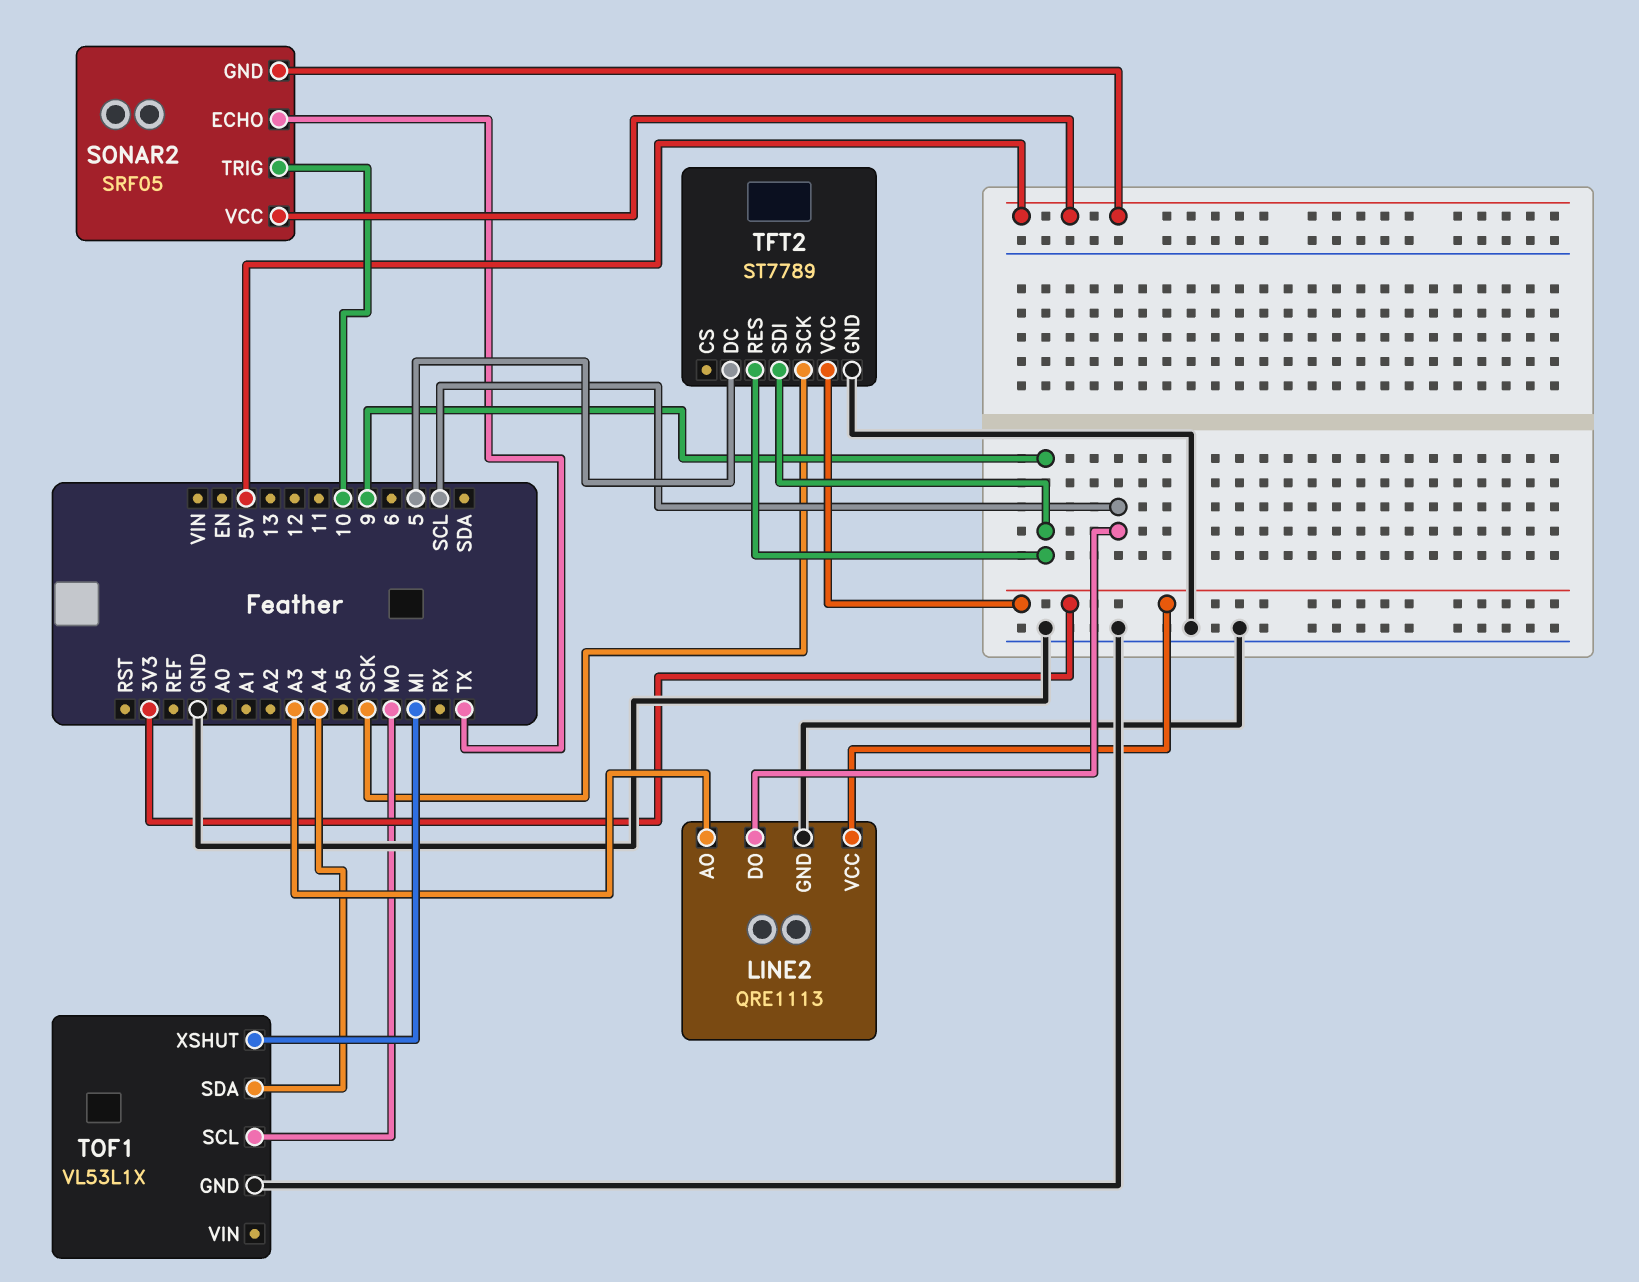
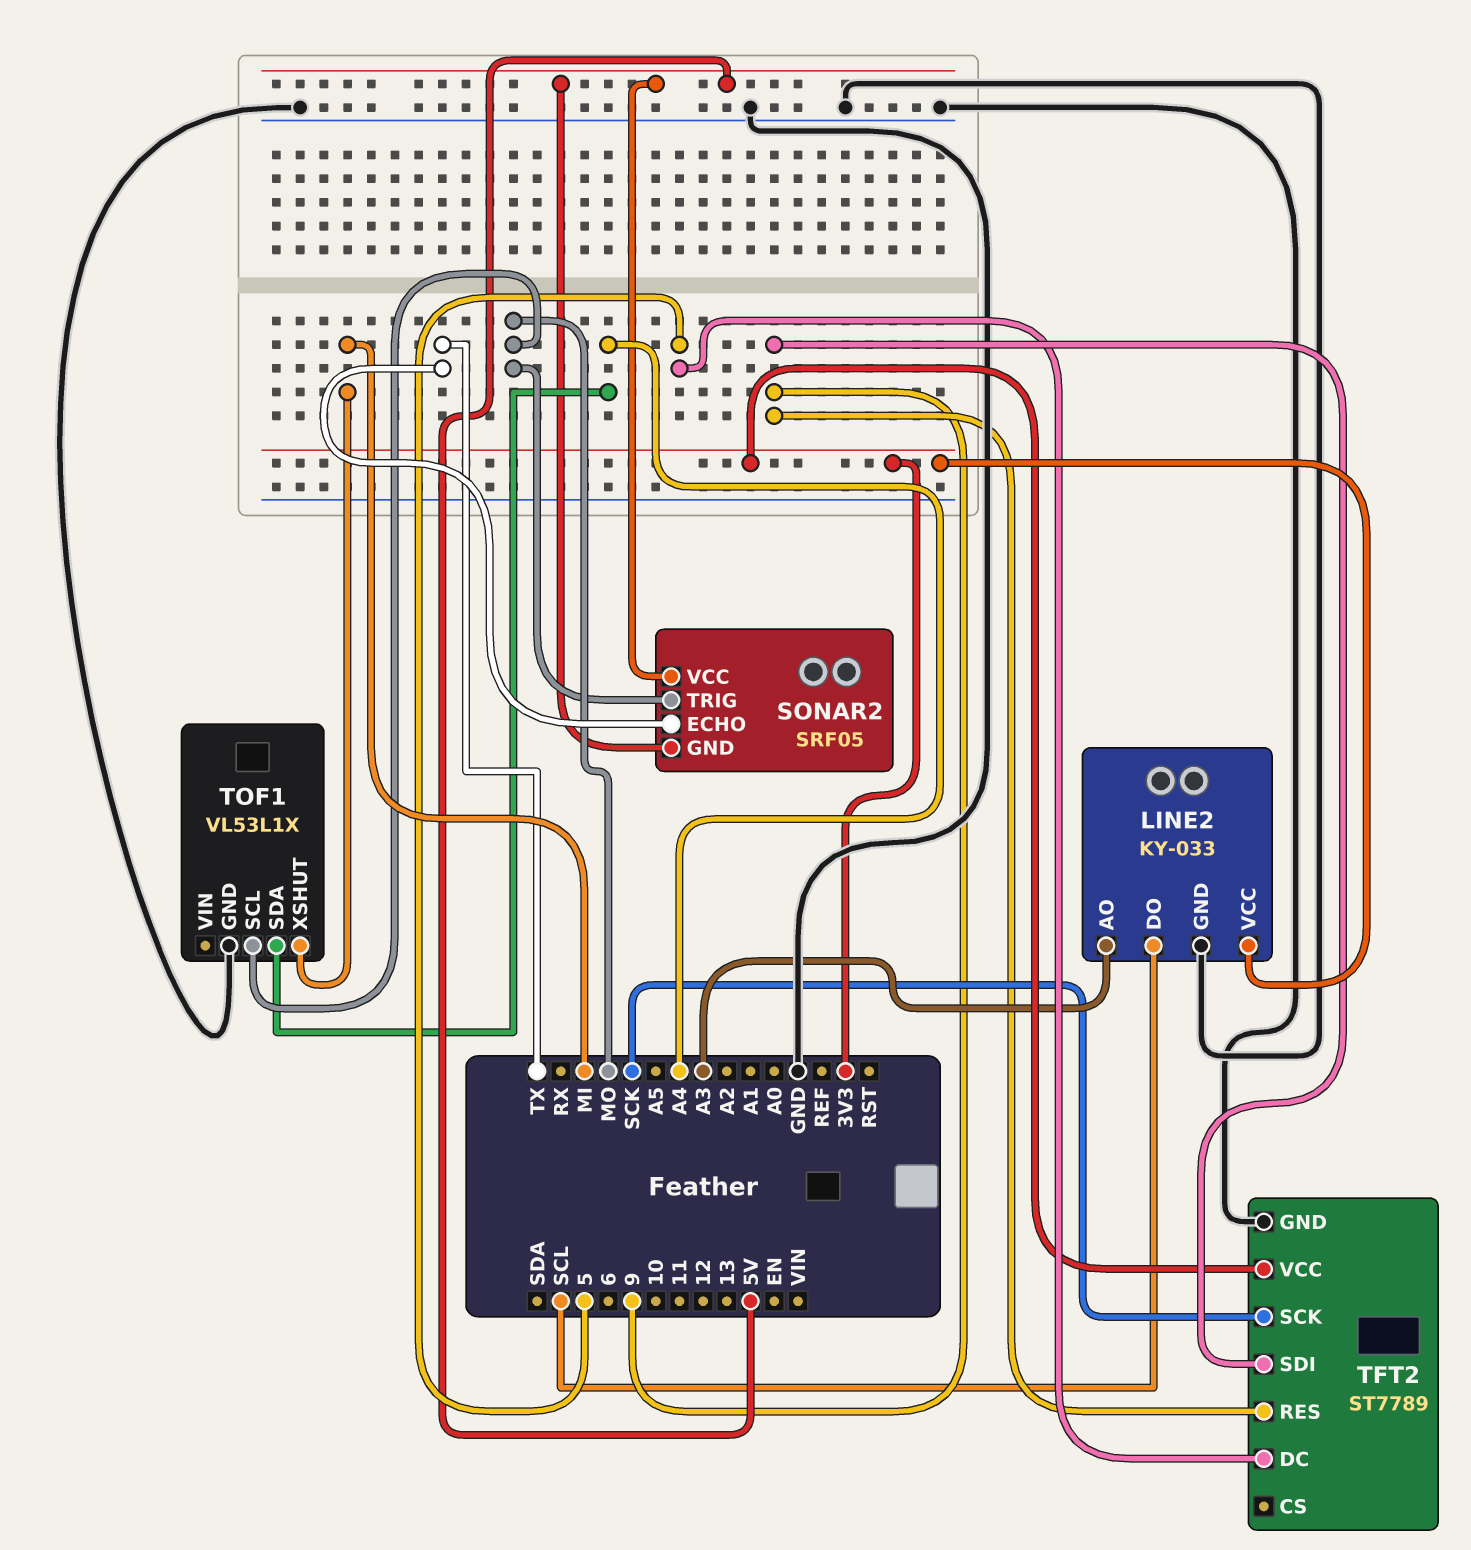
LINE2: QRE1113 -> KY-033
SONAR2 pin TRIG: 10 -> MO

